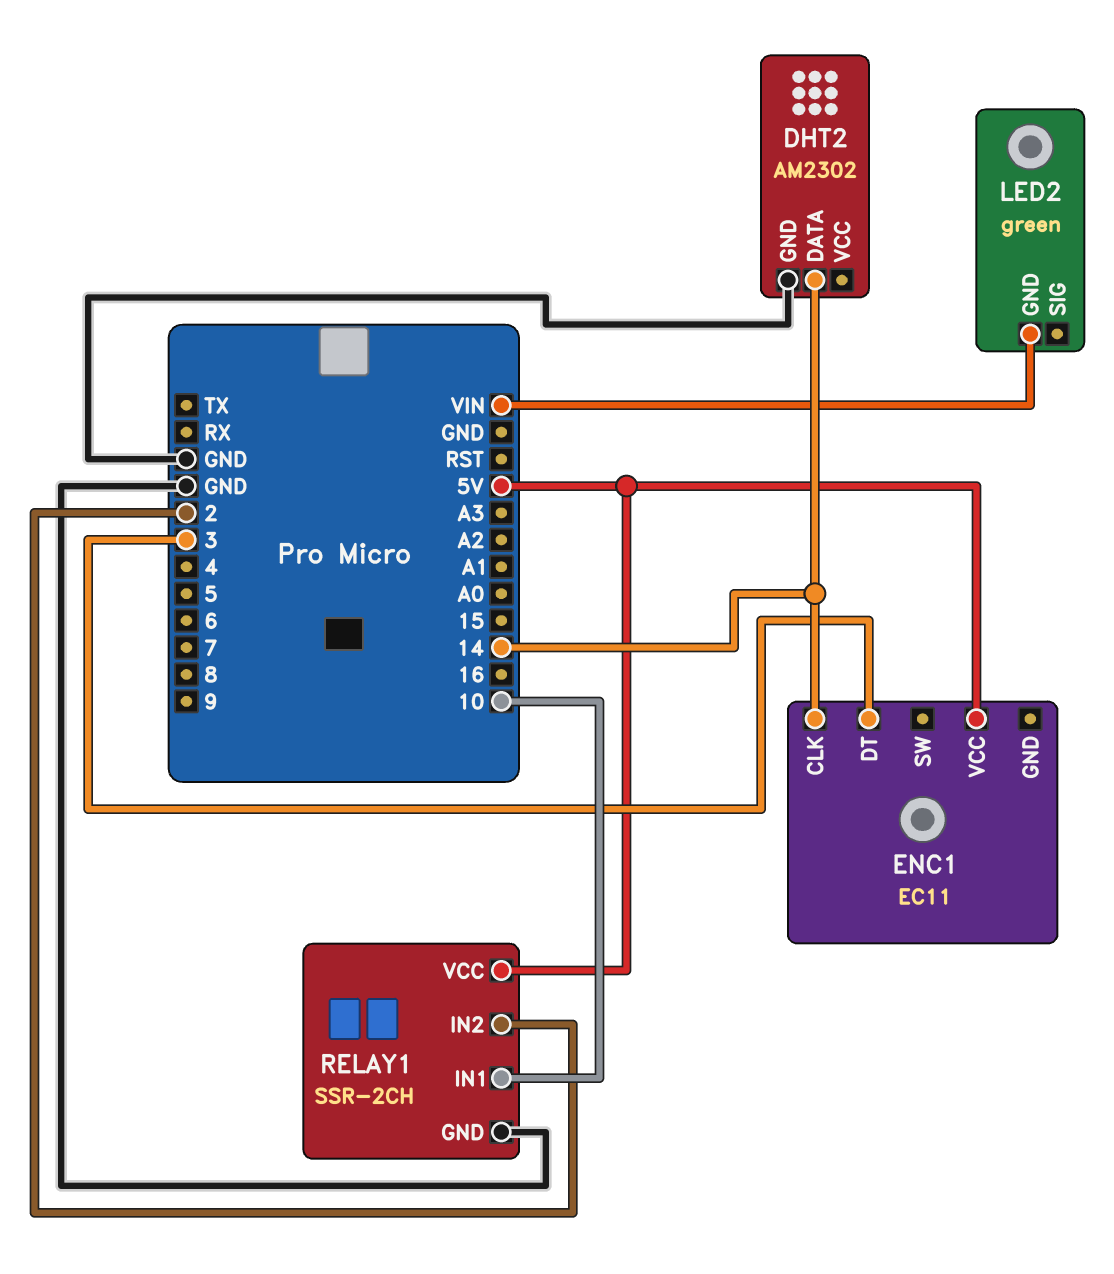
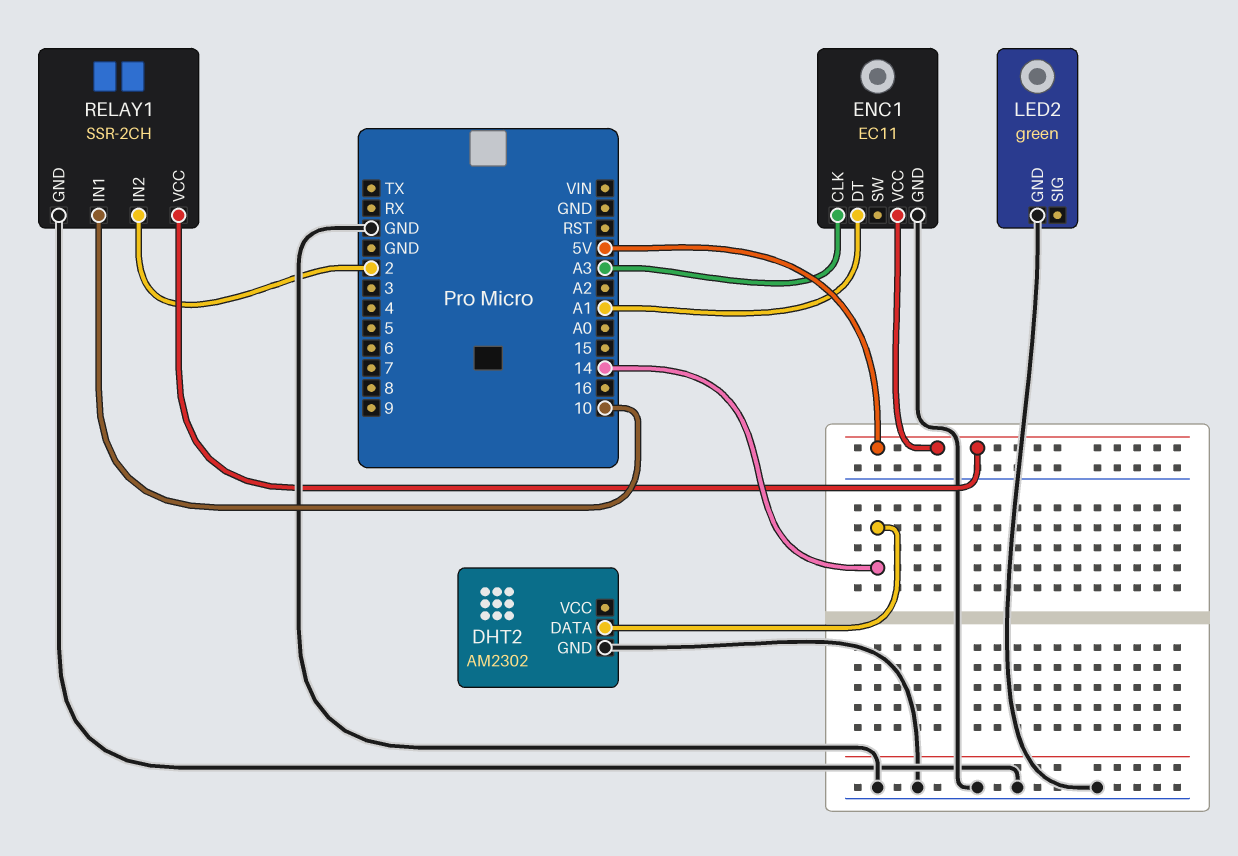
ENC1 pin CLK: 14 -> A3
ENC1 pin DT: 3 -> A1
ENC1 pin GND: none -> GND
LED2 pin GND: VIN -> GND

